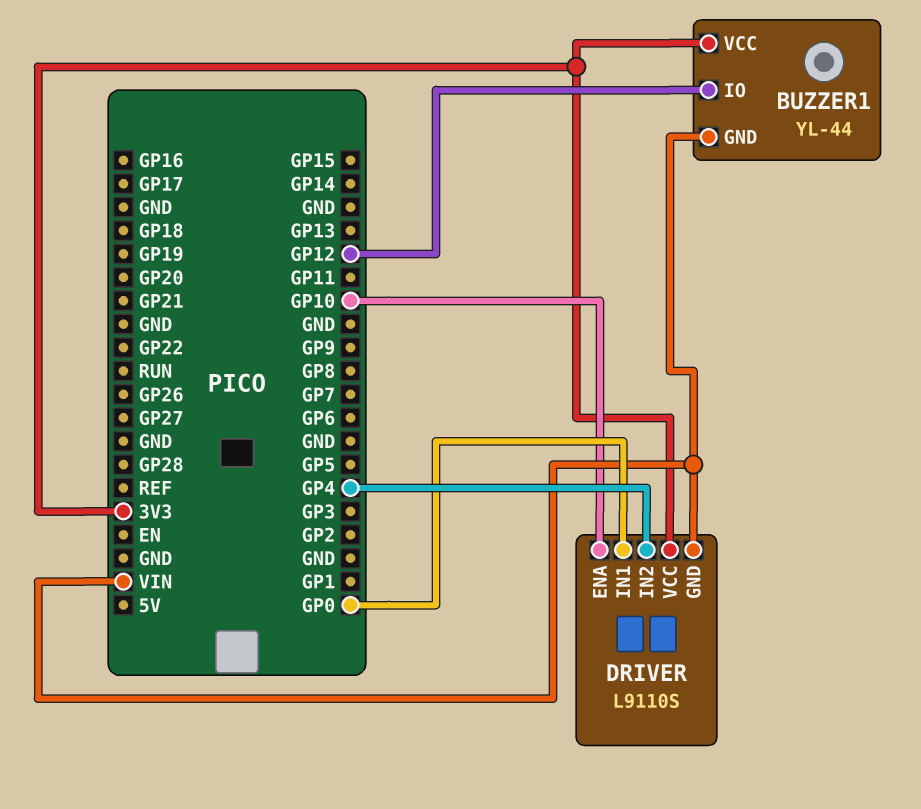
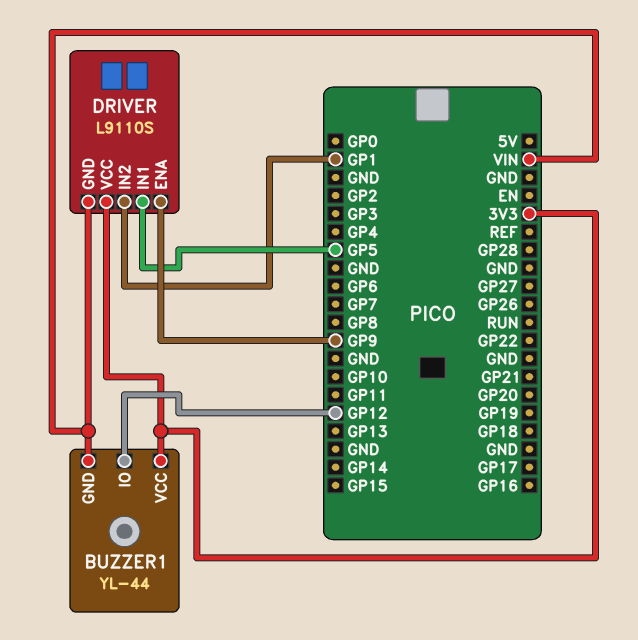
DRIVER pin ENA: GP10 -> GP9
DRIVER pin IN1: GP0 -> GP5
DRIVER pin IN2: GP4 -> GP1

